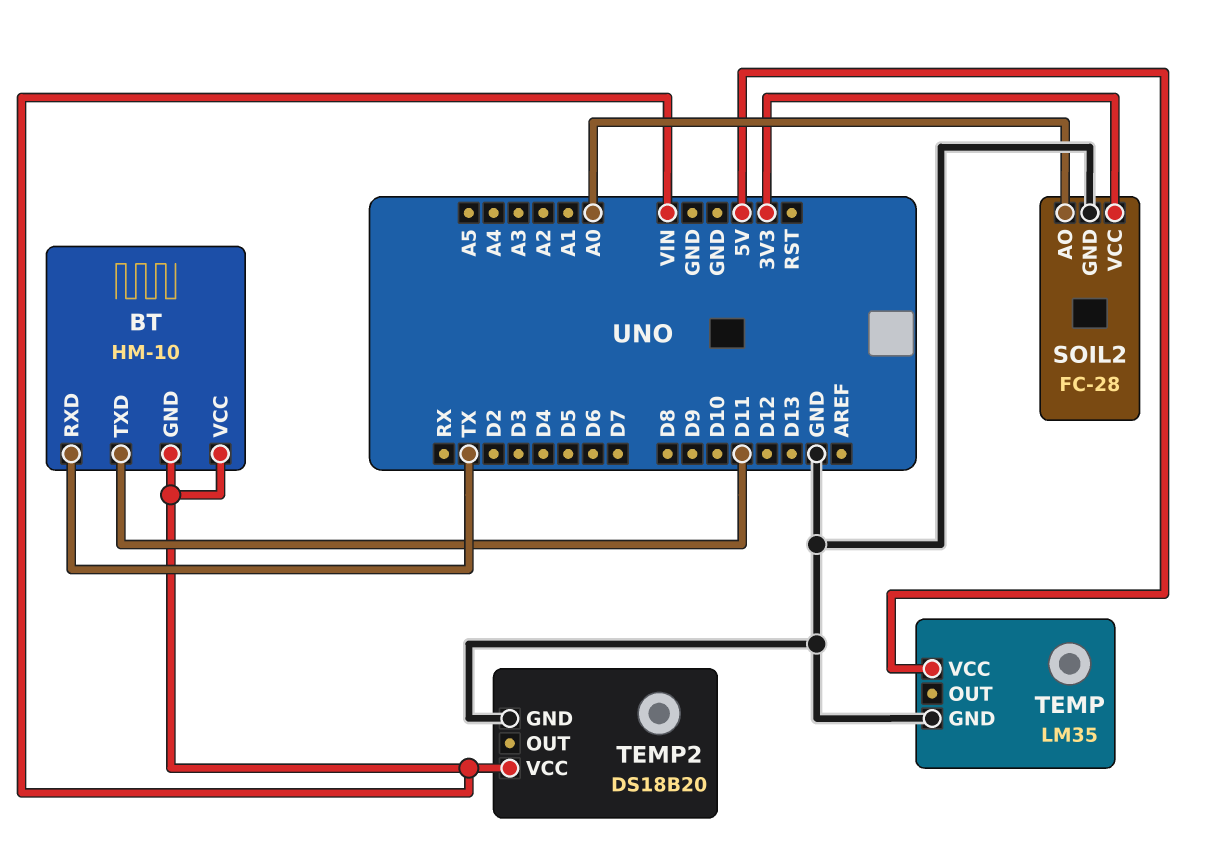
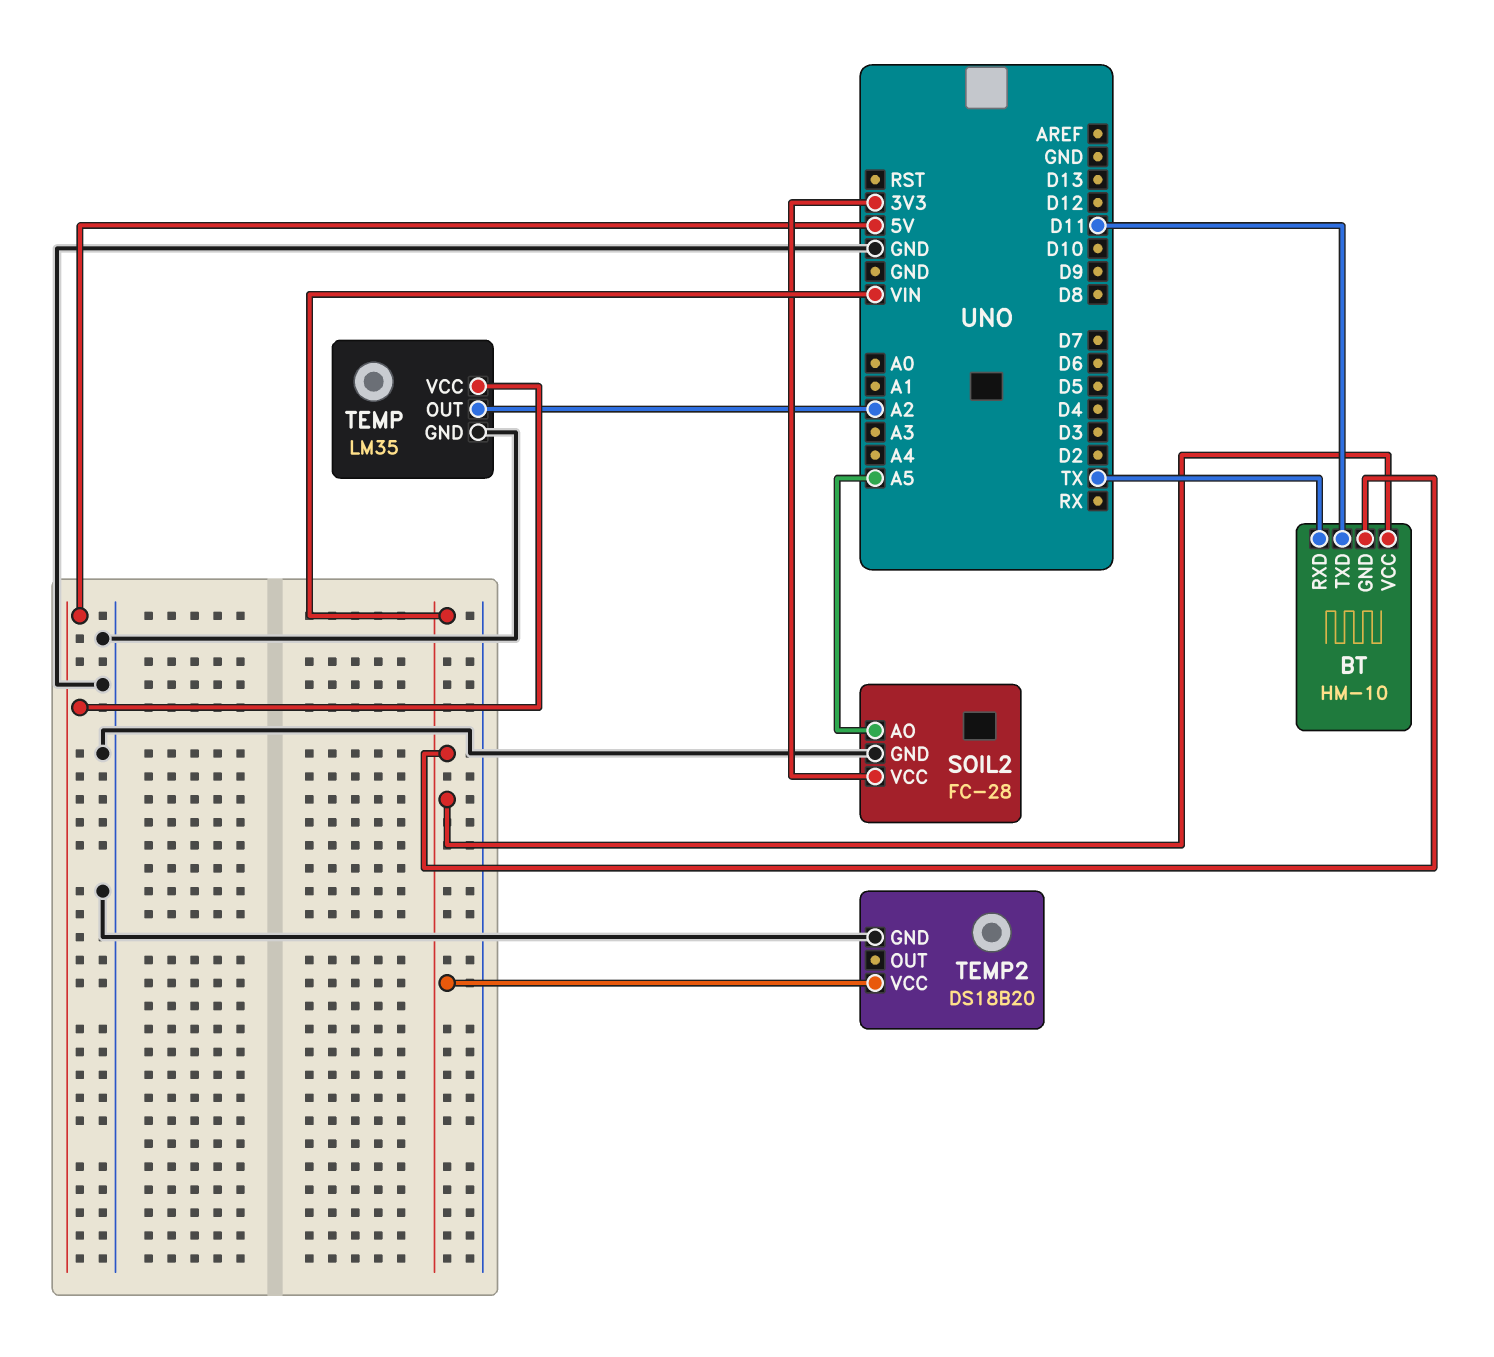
SOIL2 pin AO: A0 -> A5
TEMP pin OUT: none -> A2

